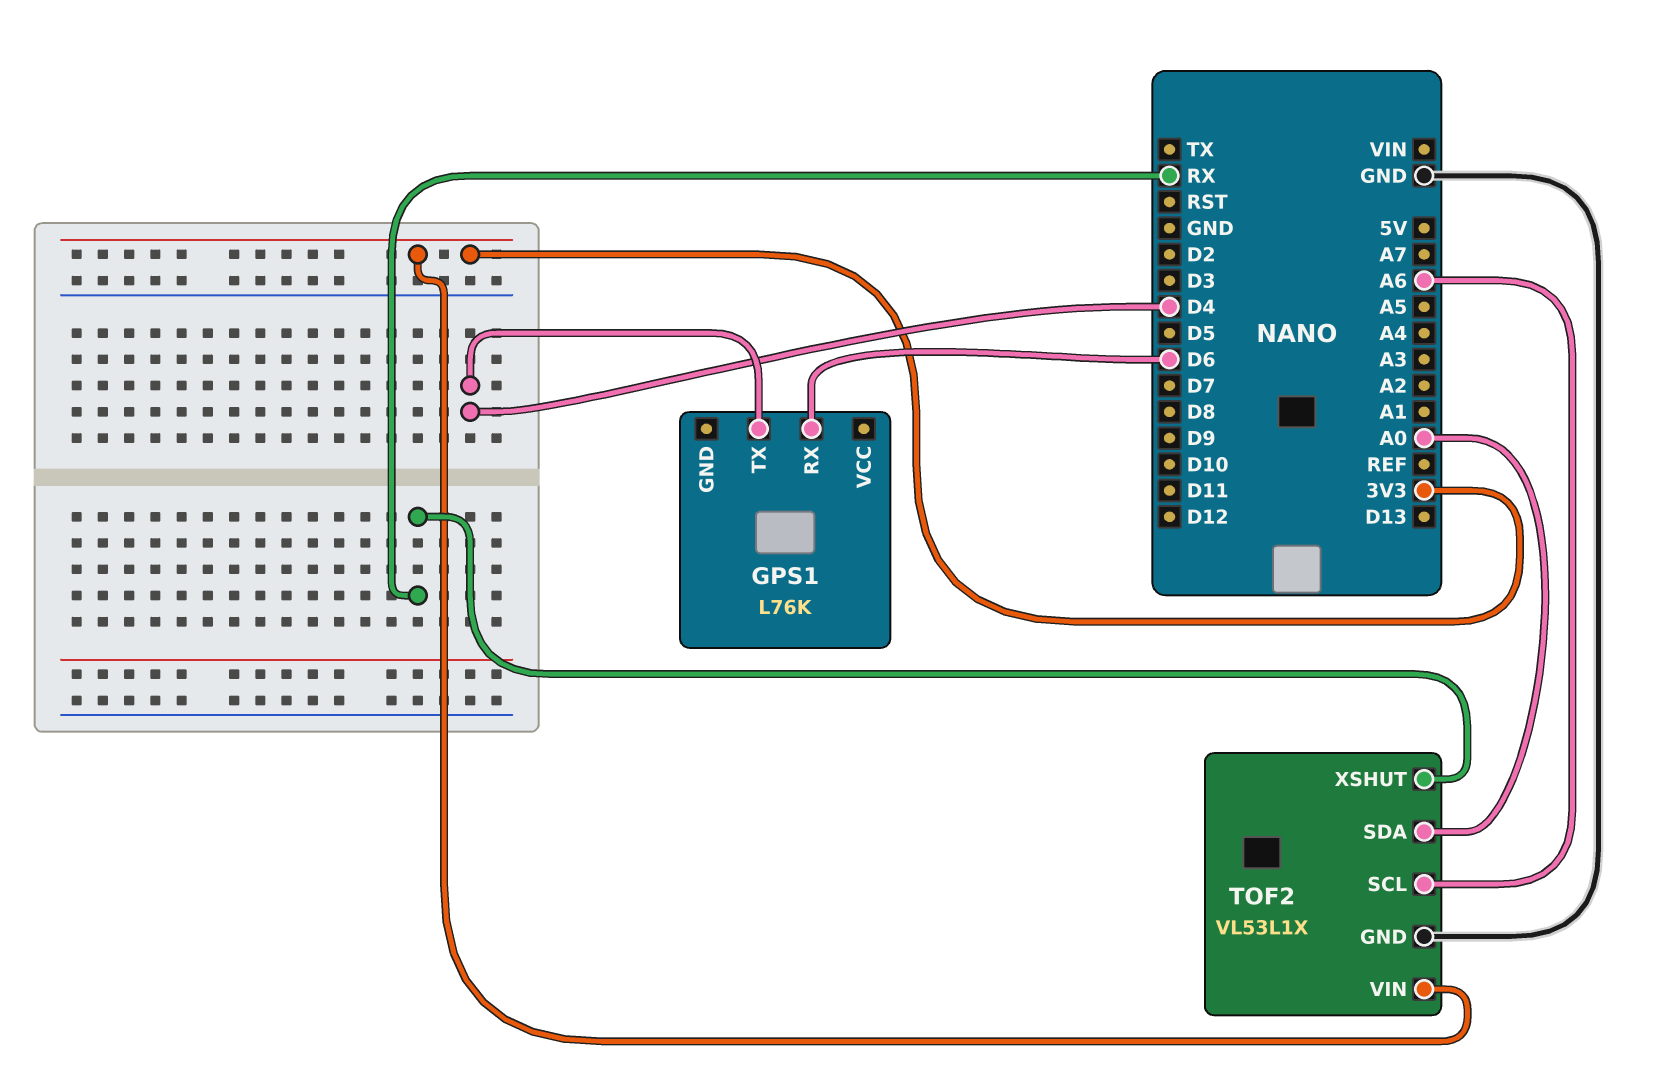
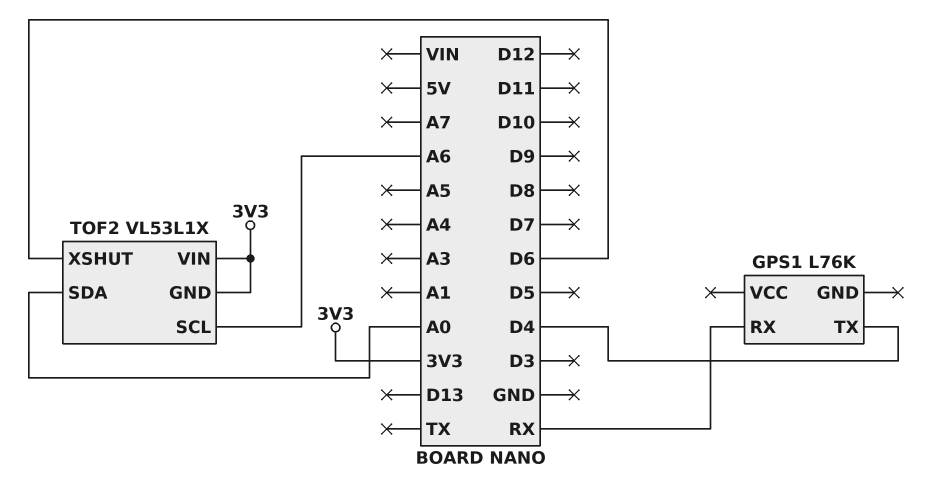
GPS1 pin RX: D6 -> RX
TOF2 pin GND: GND -> 3V3
TOF2 pin XSHUT: RX -> D6

